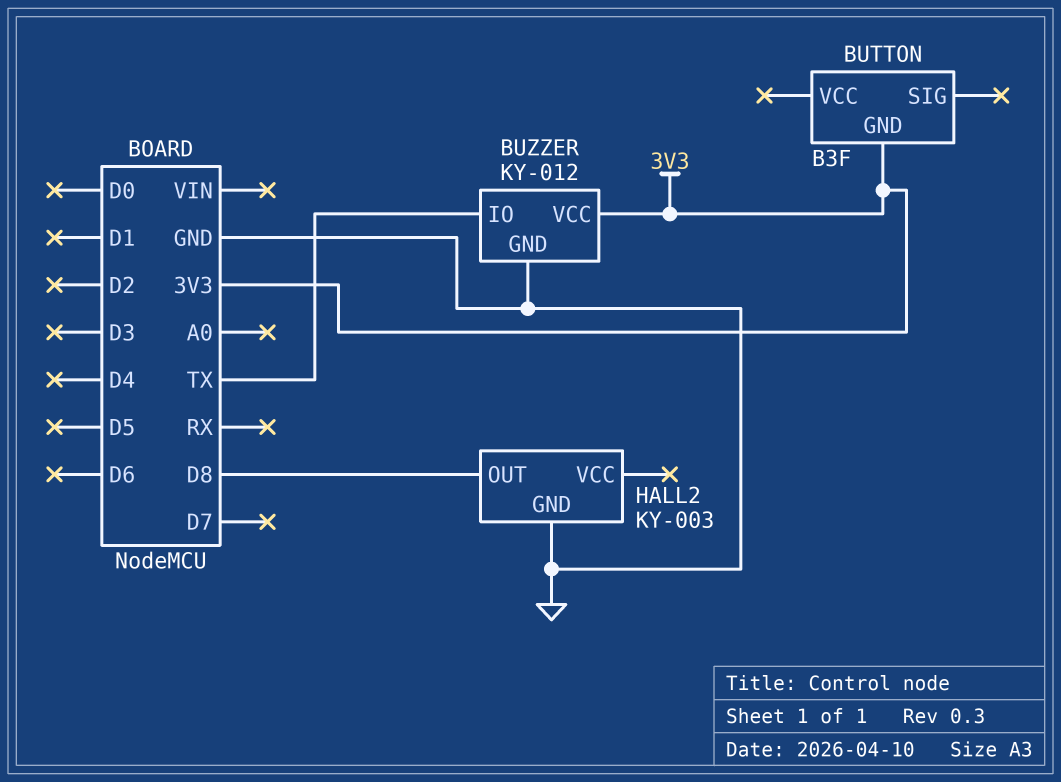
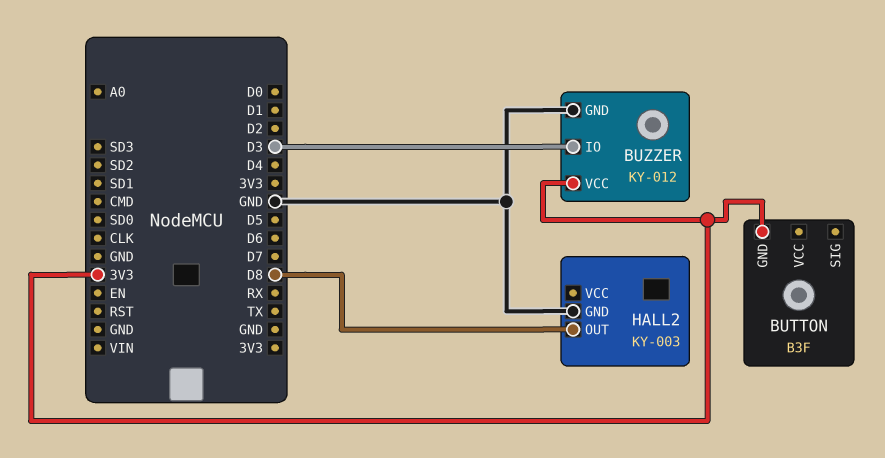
BUZZER pin IO: TX -> D3

